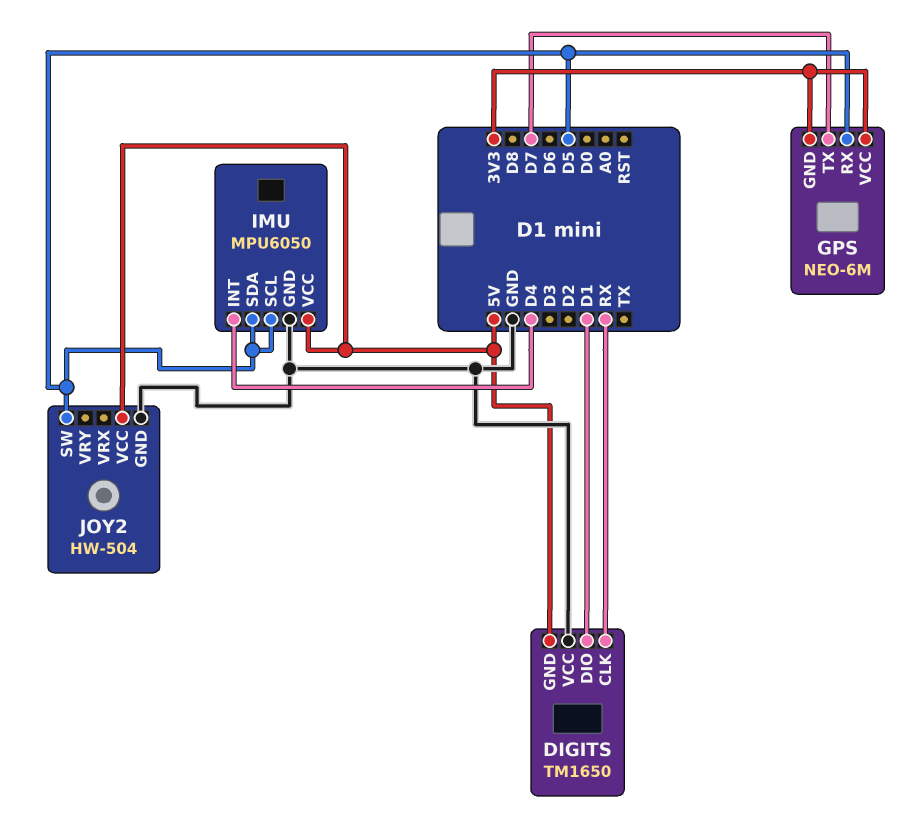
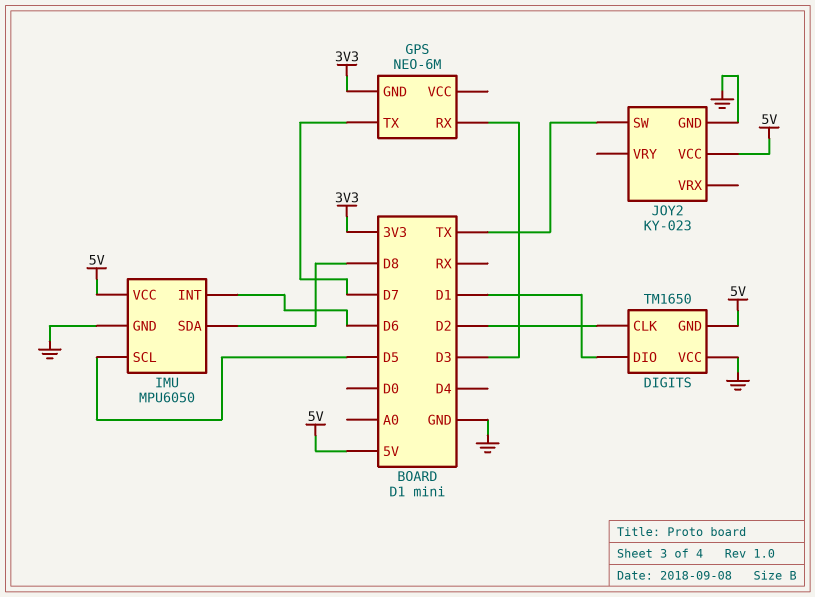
DIGITS pin CLK: RX -> D2
GPS pin RX: D5 -> D3
GPS pin VCC: 3V3 -> none
IMU pin INT: D4 -> D6
IMU pin SDA: D5 -> D8
JOY2: HW-504 -> KY-023
JOY2 pin SW: D5 -> TX

